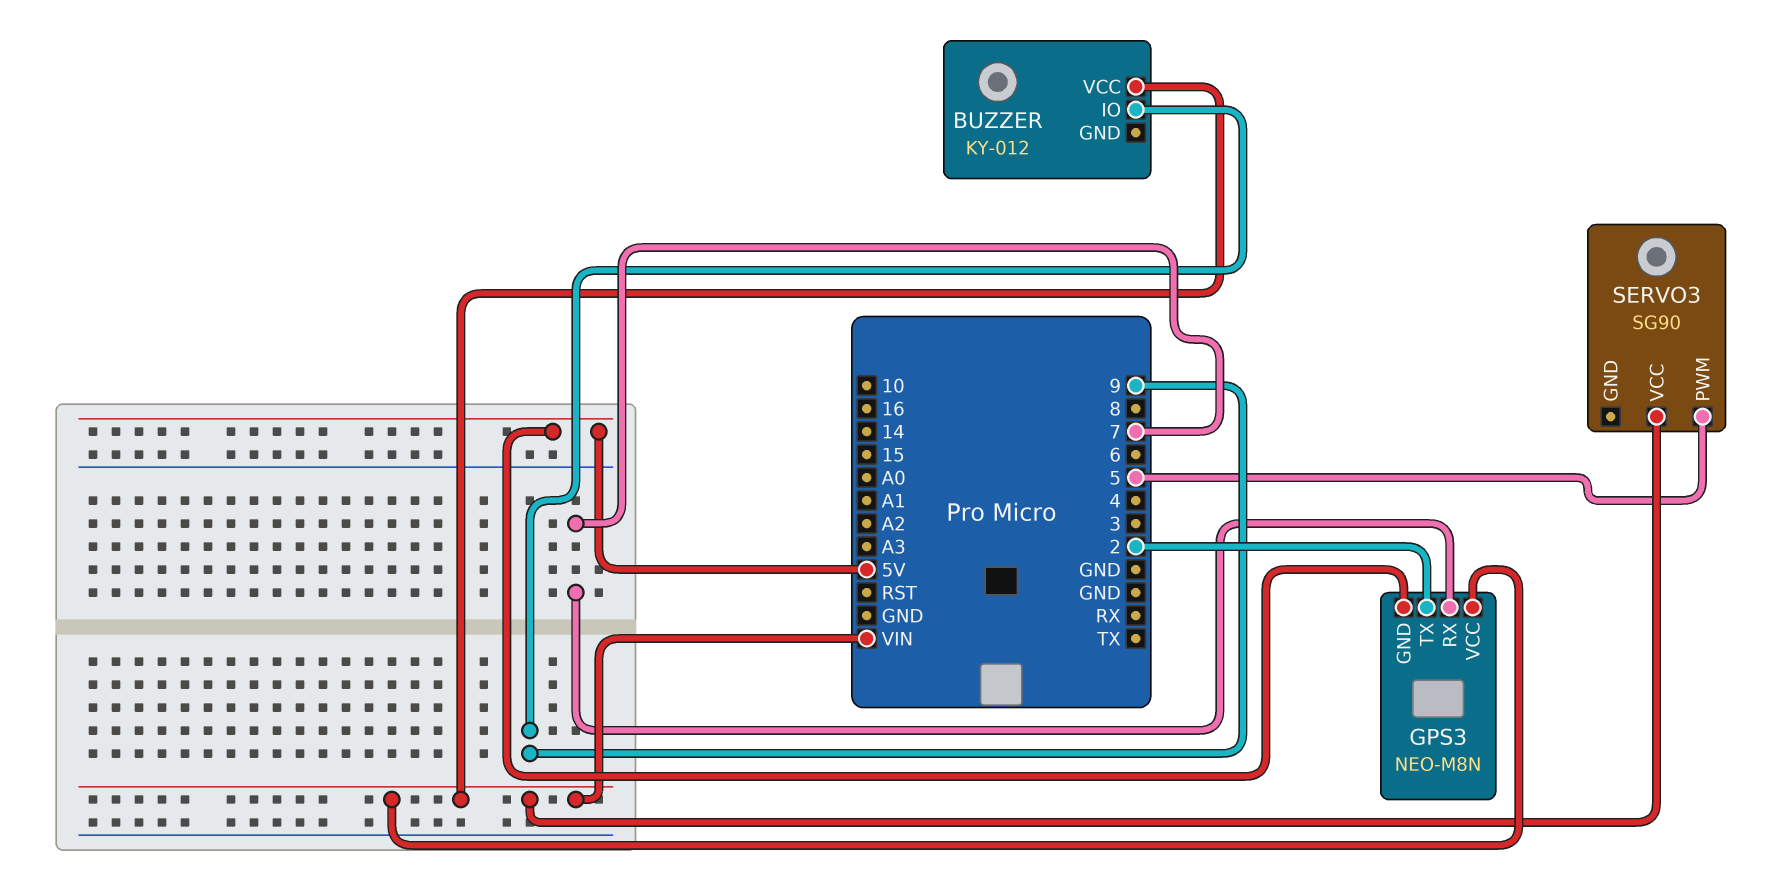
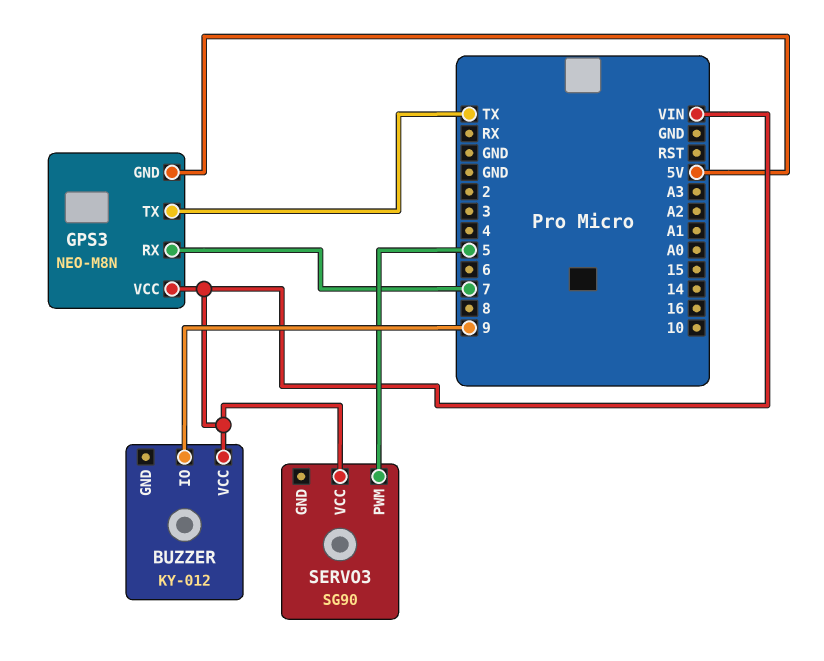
GPS3 pin TX: 2 -> TX

